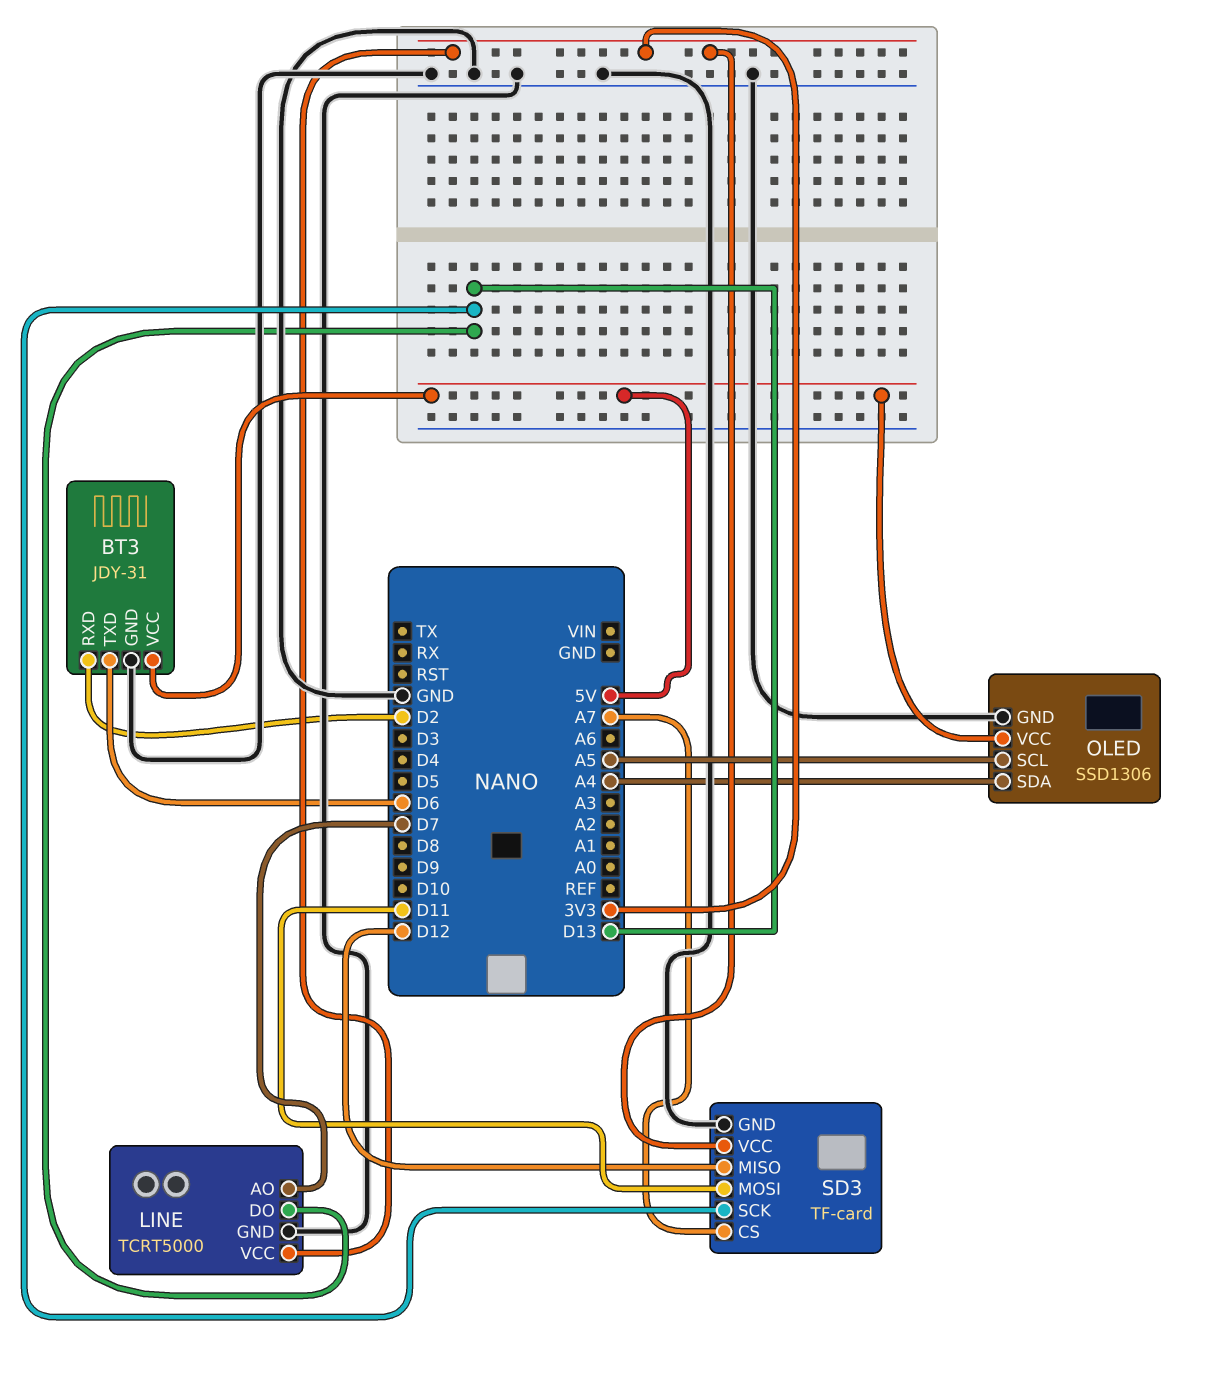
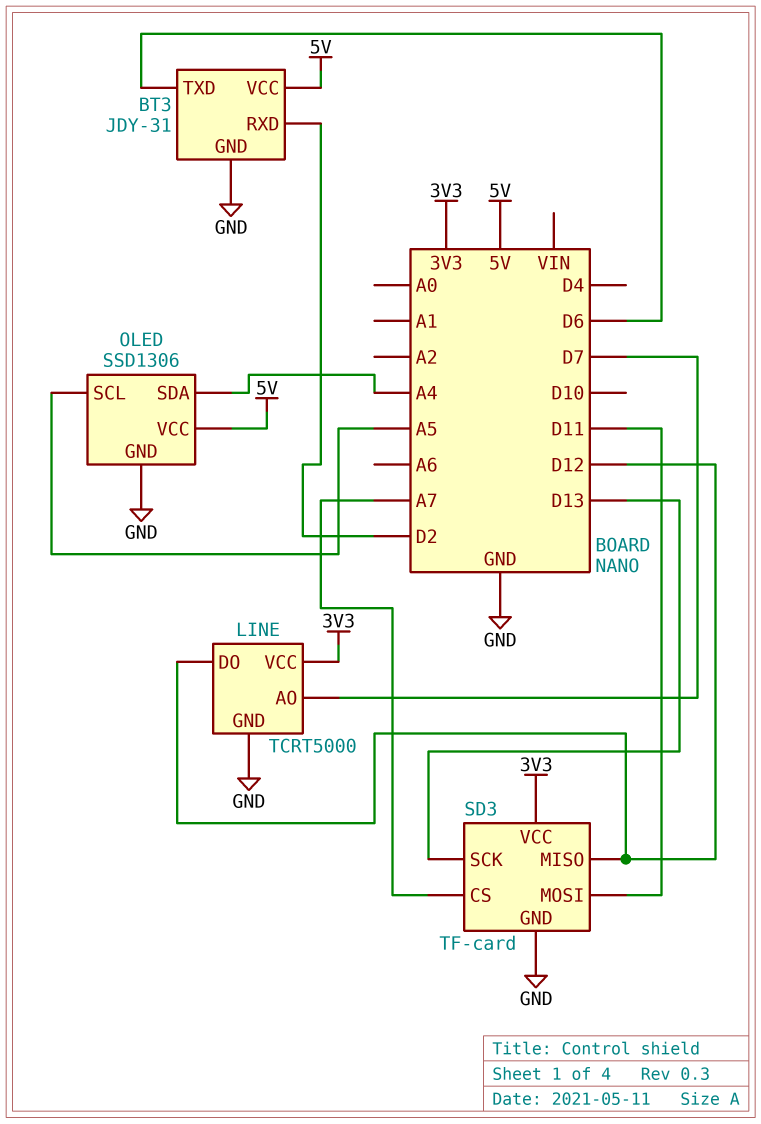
LINE pin DO: D13 -> D12

